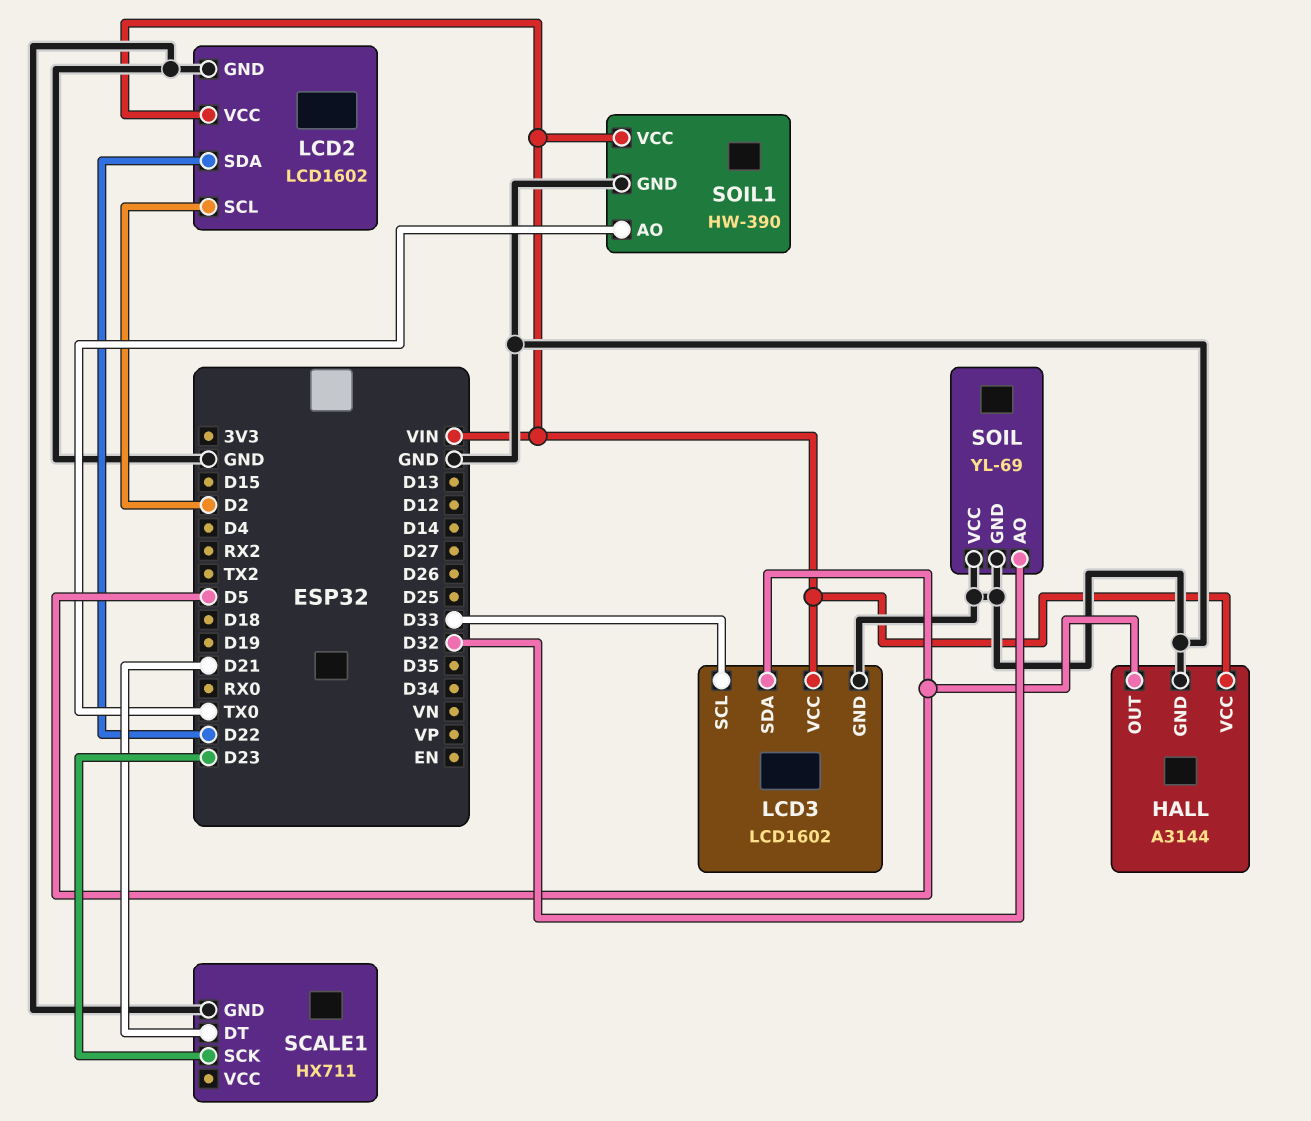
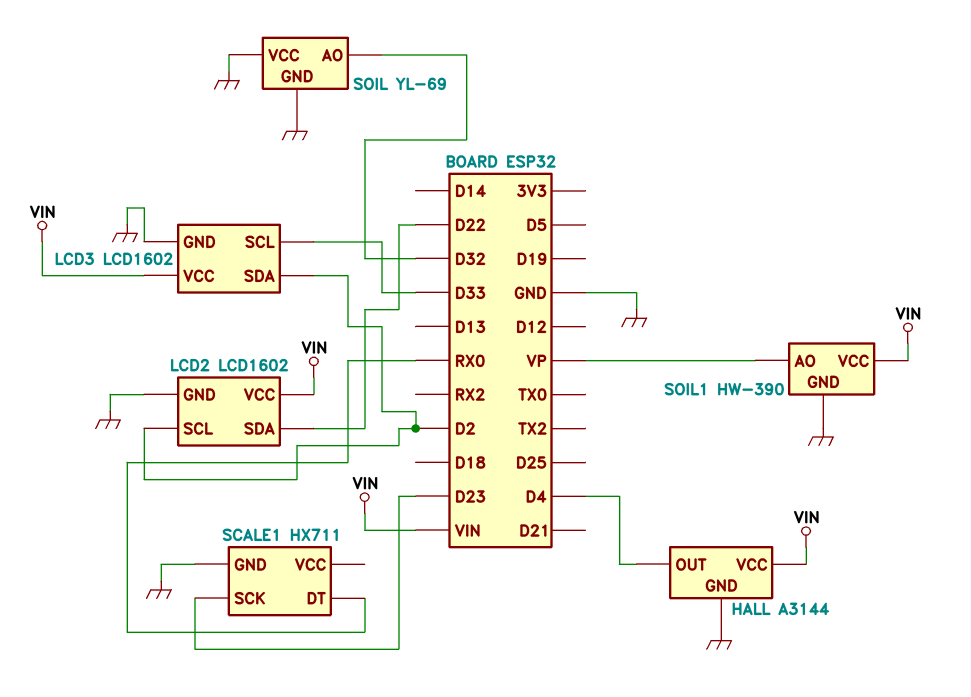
HALL pin OUT: D5 -> D4
LCD3 pin SDA: D5 -> D2
SCALE1 pin DT: D21 -> RX0
SOIL1 pin AO: TX0 -> VP

